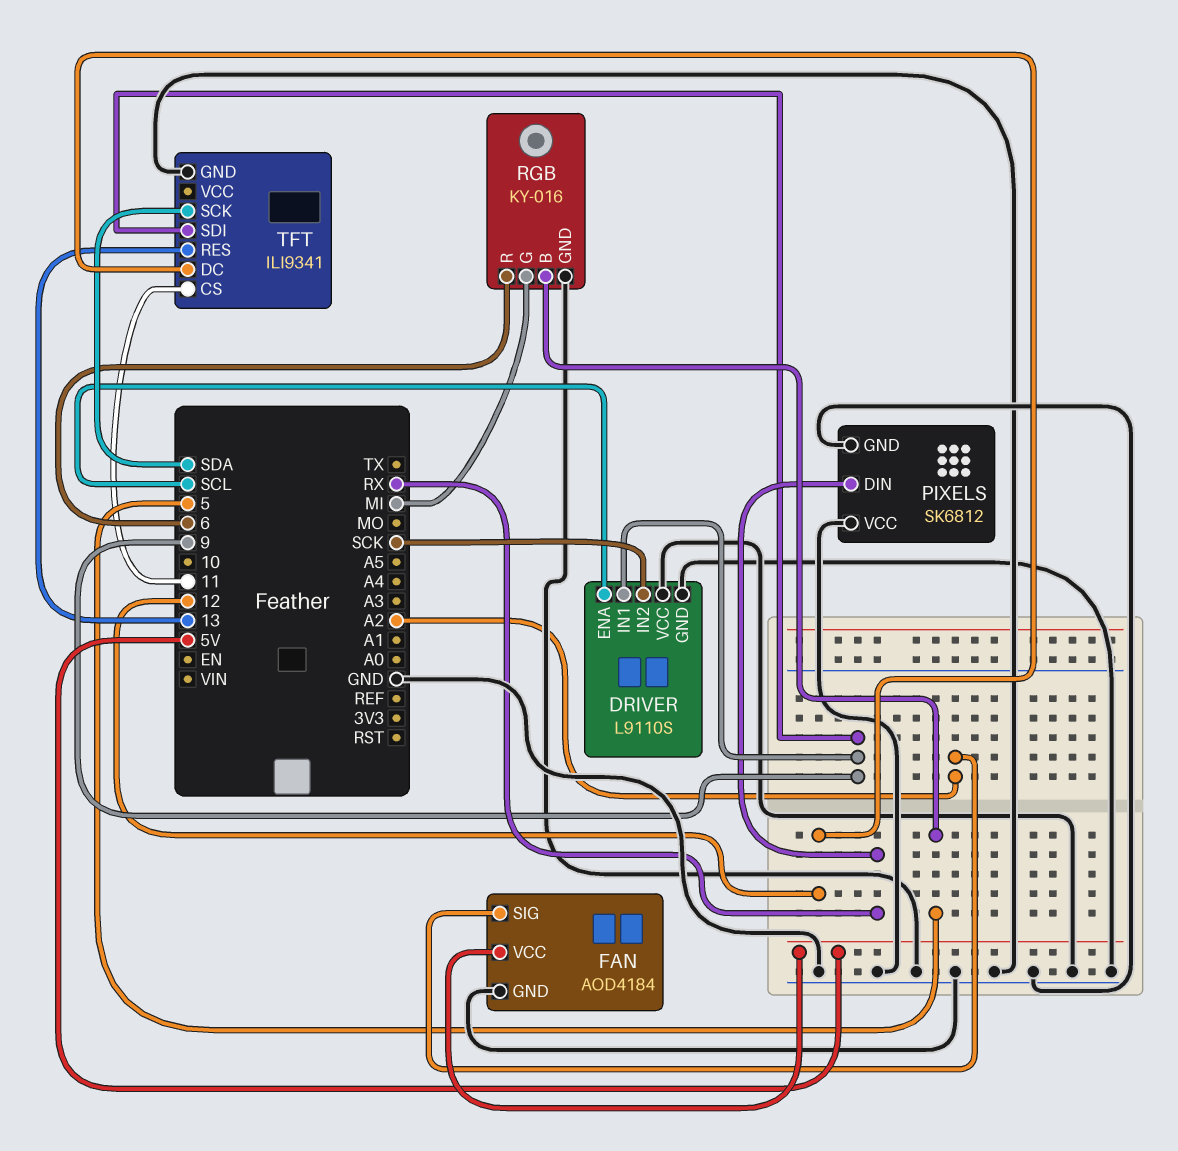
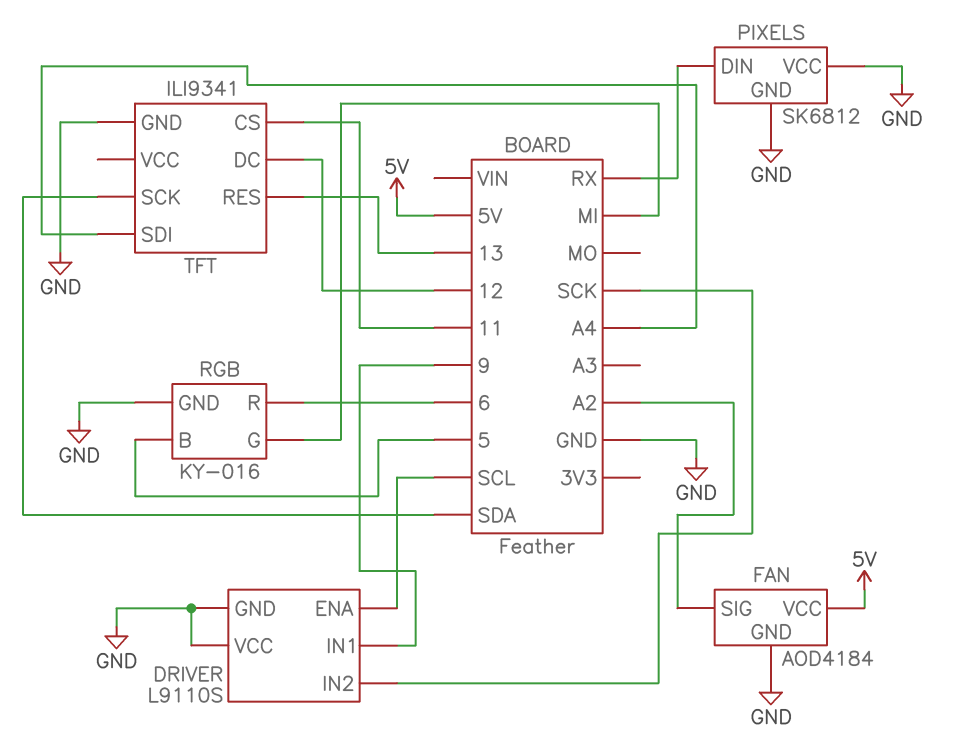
TFT pin SDI: 9 -> A4

